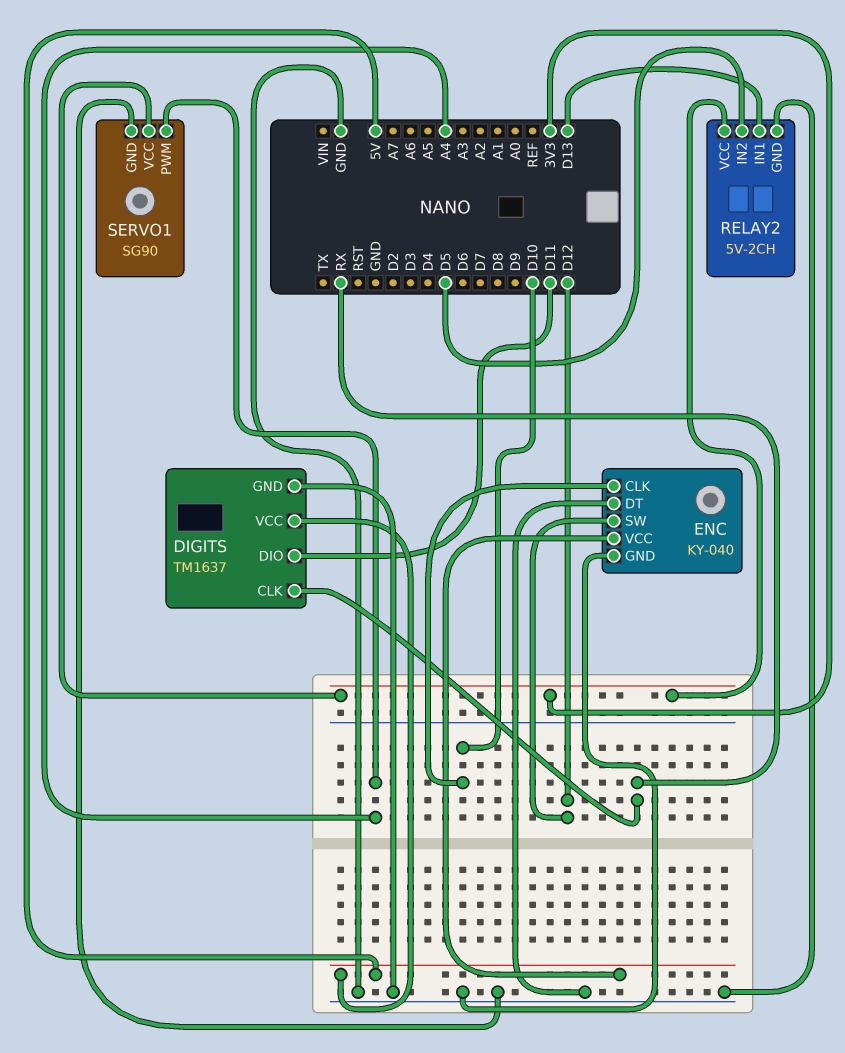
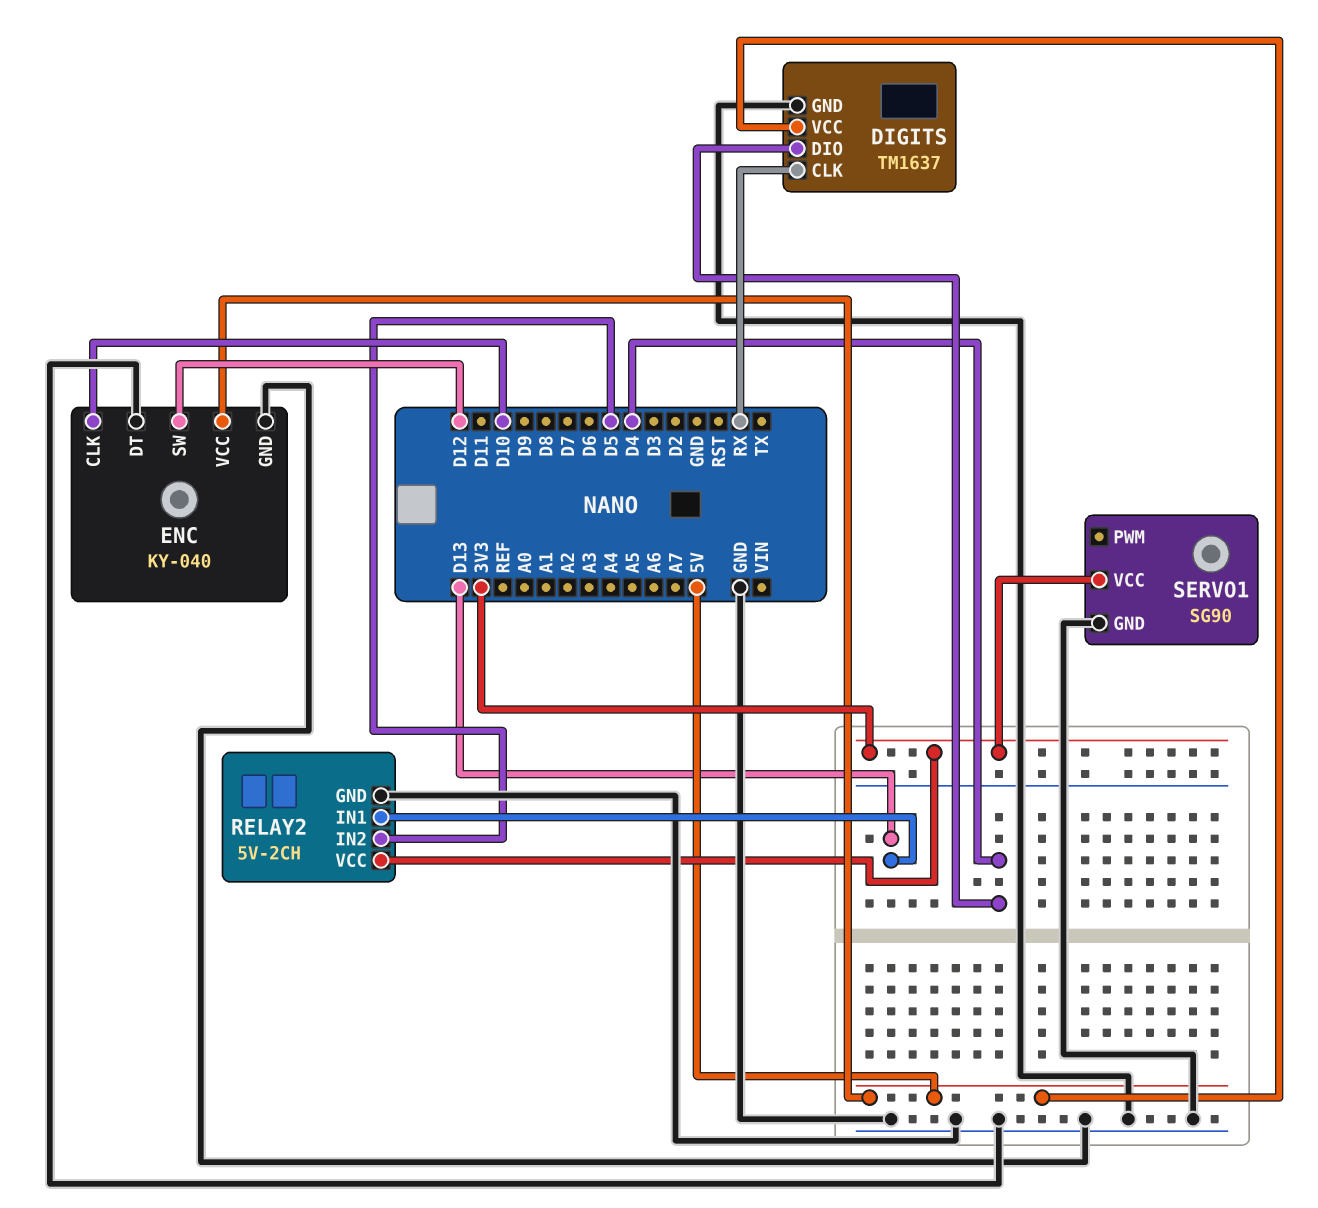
DIGITS pin DIO: D11 -> D4
SERVO1 pin PWM: A4 -> none

